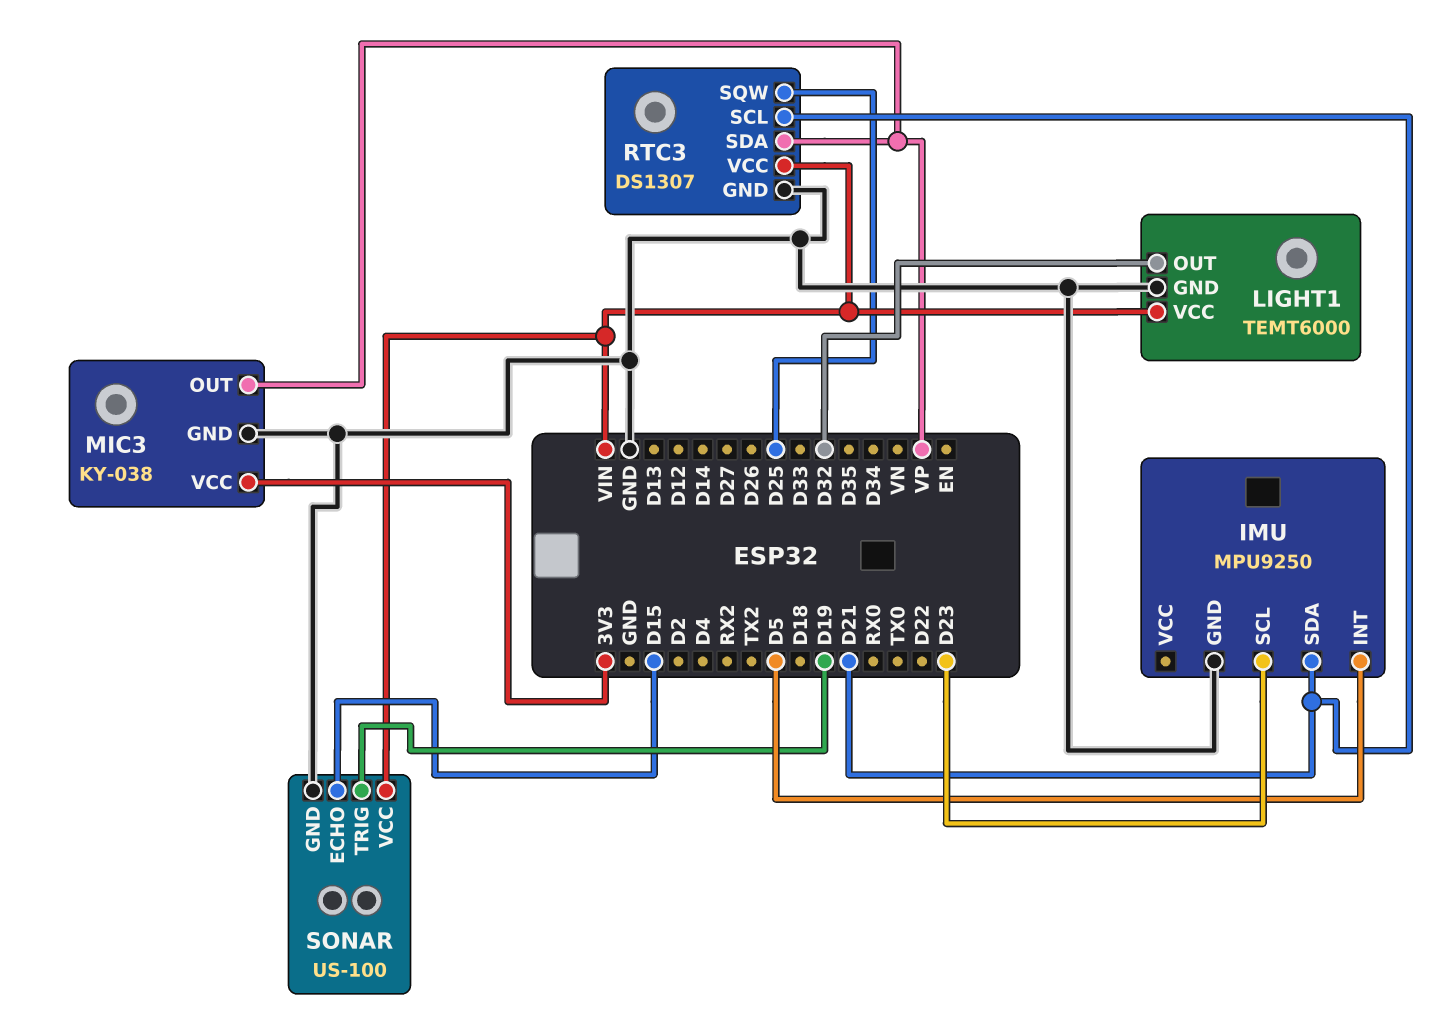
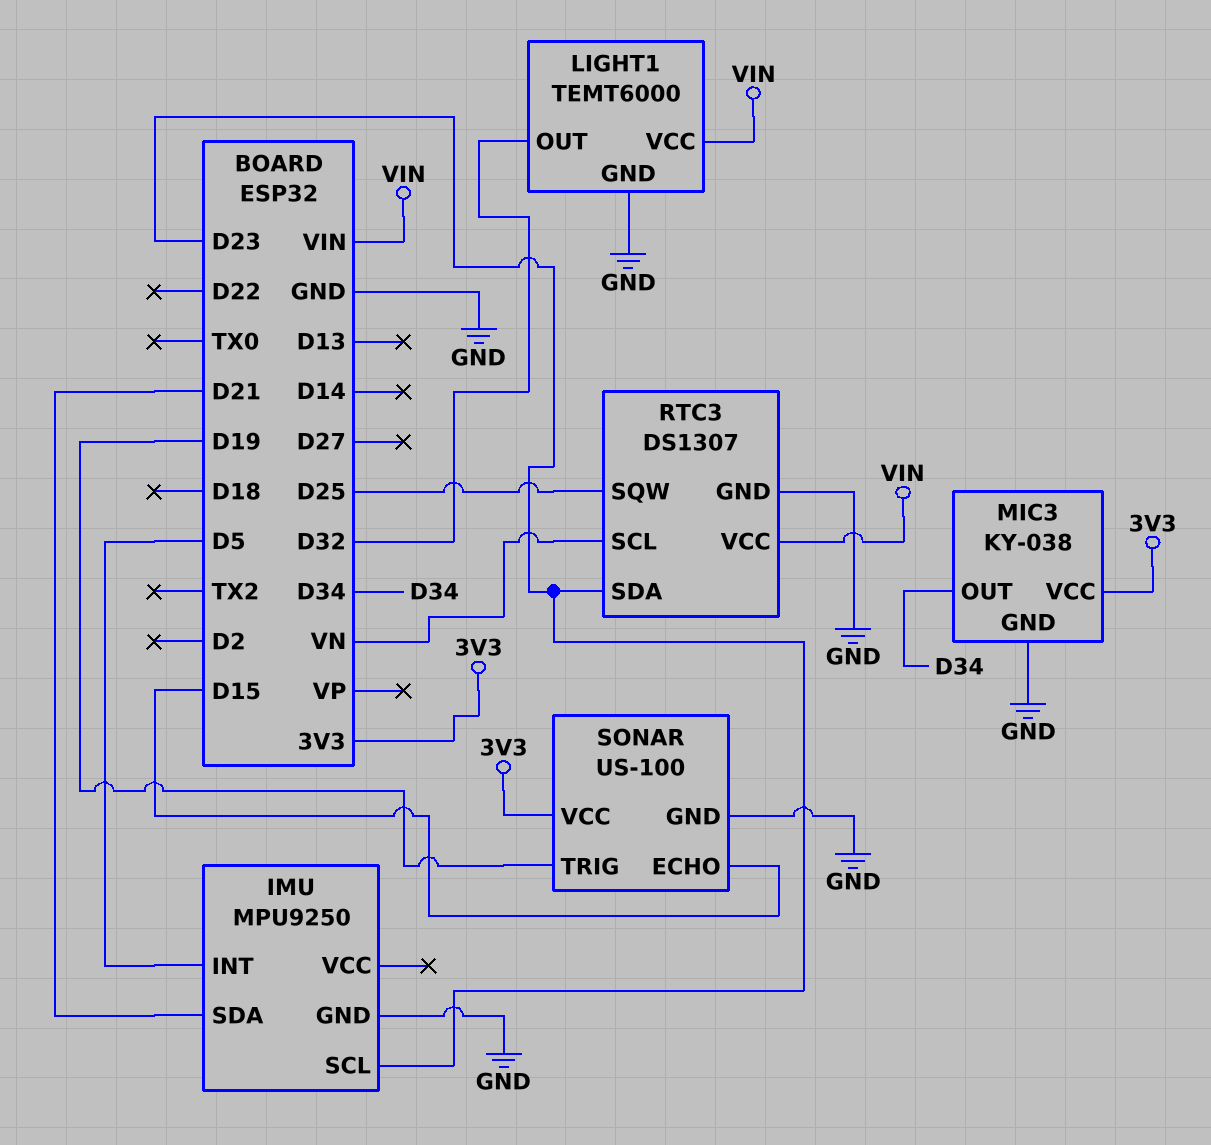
MIC3 pin OUT: VP -> D34
RTC3 pin SCL: D21 -> VN
RTC3 pin SDA: VP -> D23
SONAR pin VCC: VIN -> 3V3

